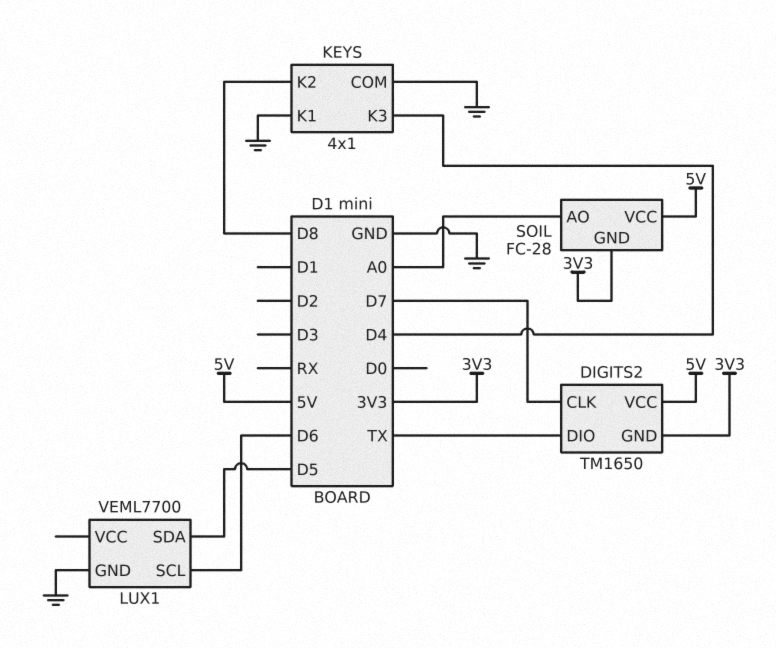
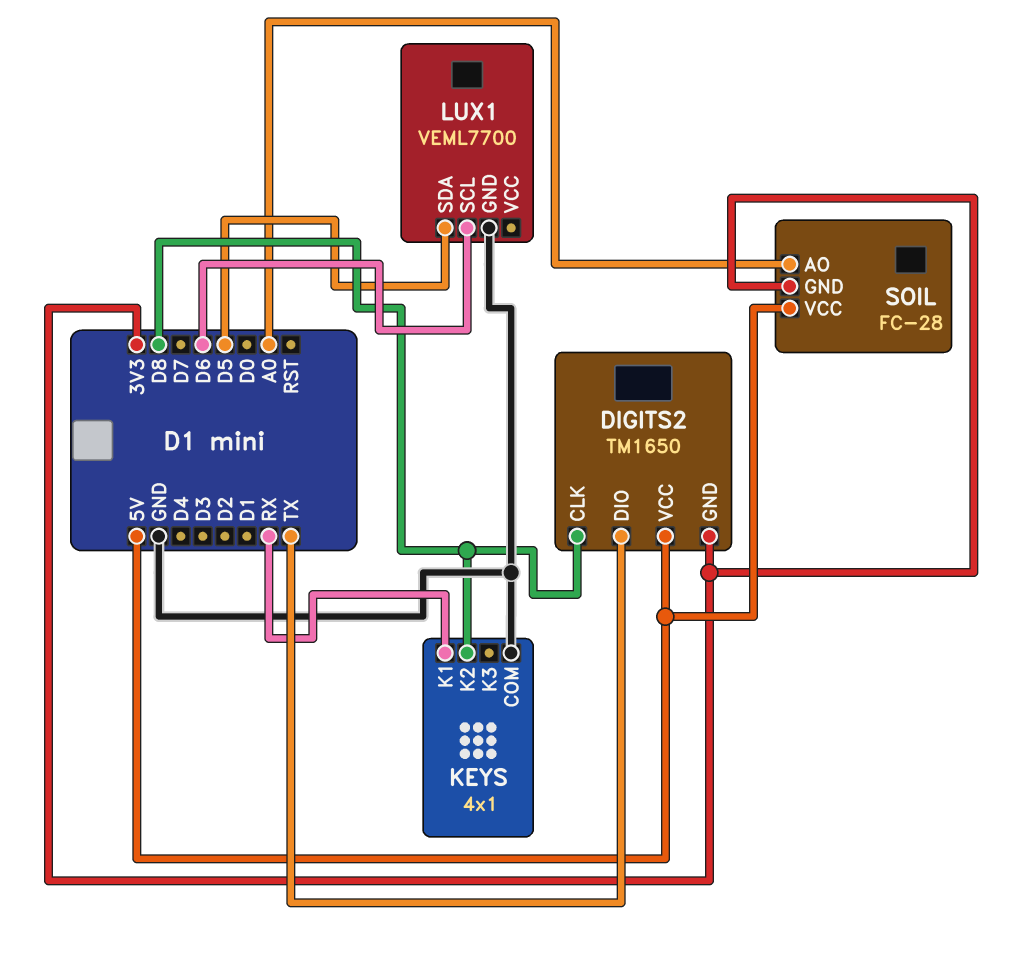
DIGITS2 pin CLK: D7 -> D8
KEYS pin K1: GND -> RX
KEYS pin K3: D4 -> none

